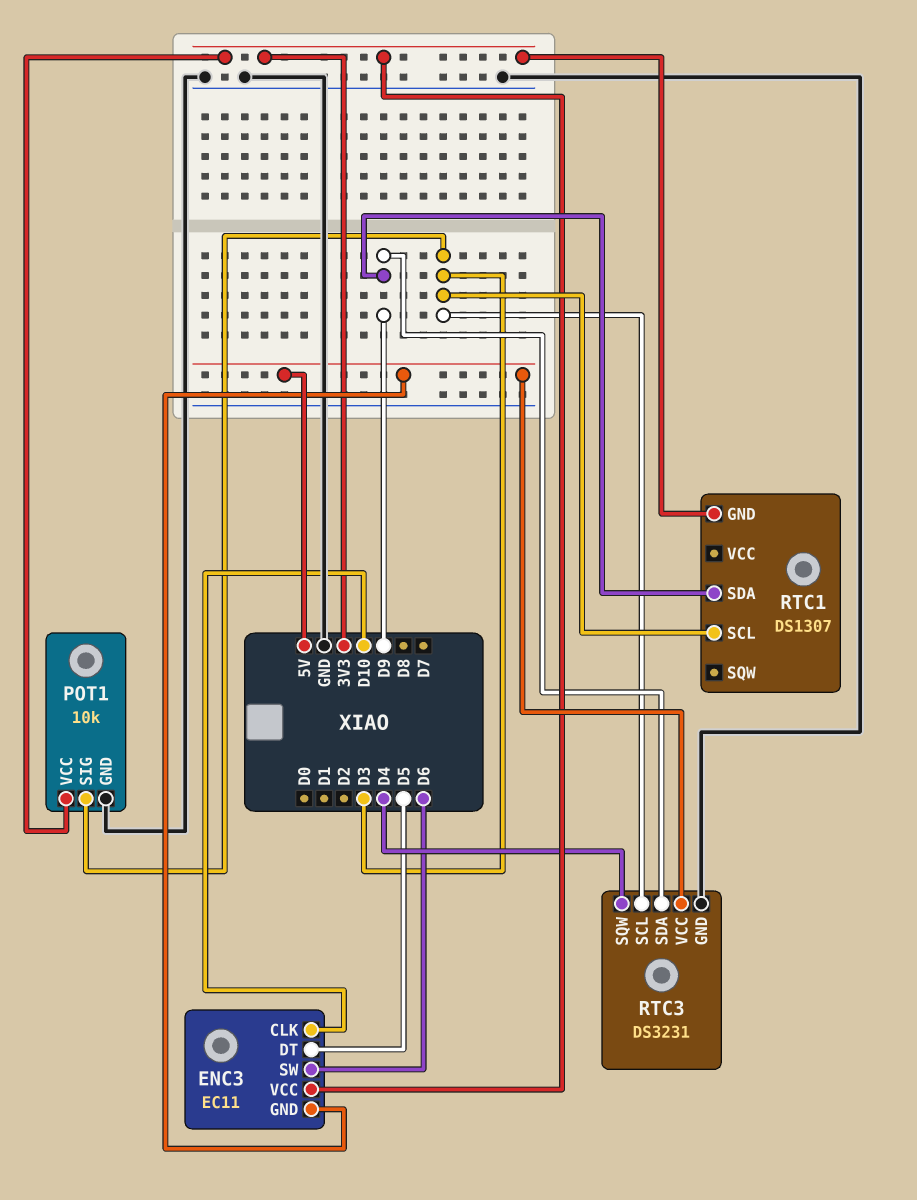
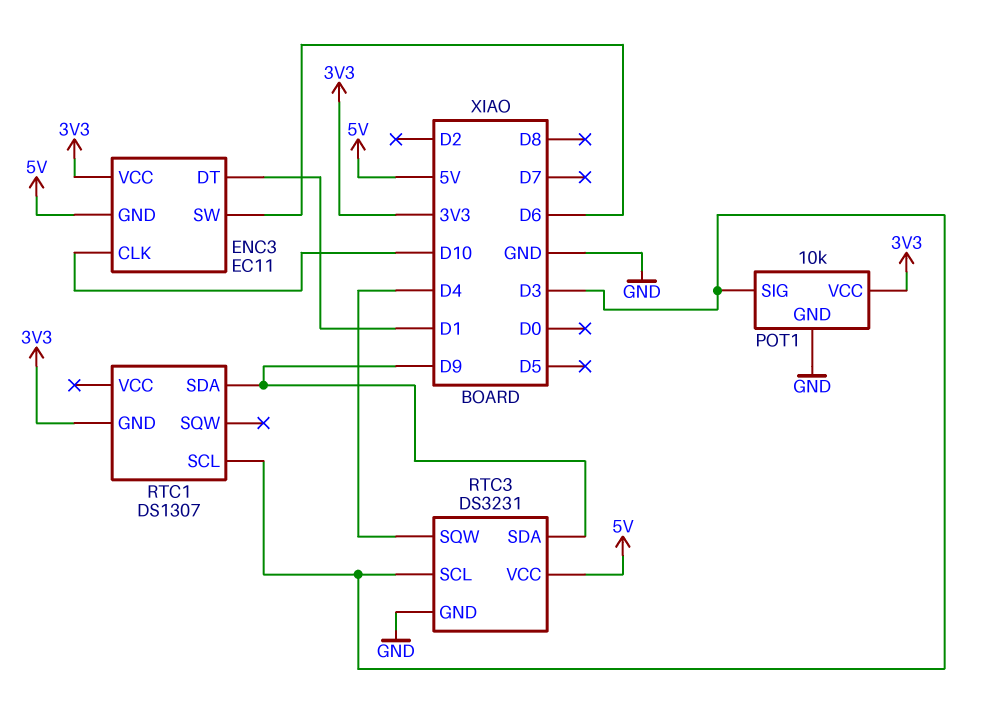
ENC3 pin DT: D5 -> D1

